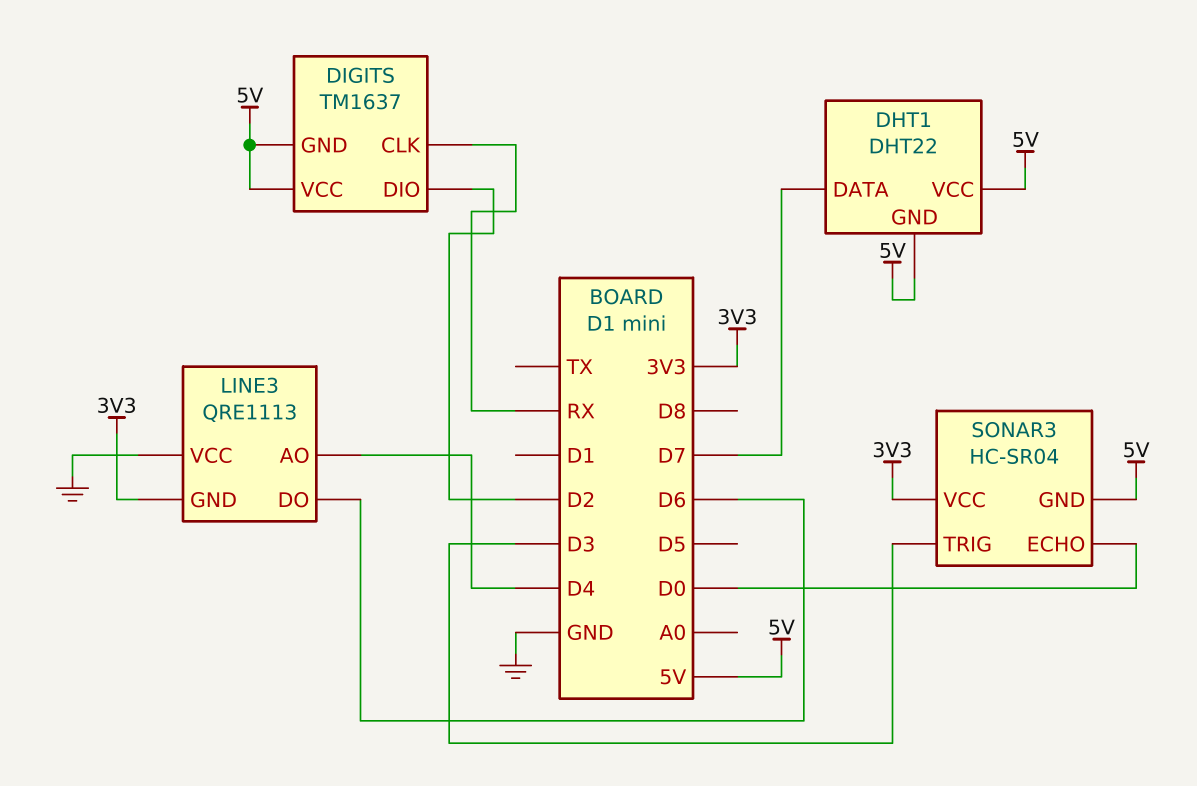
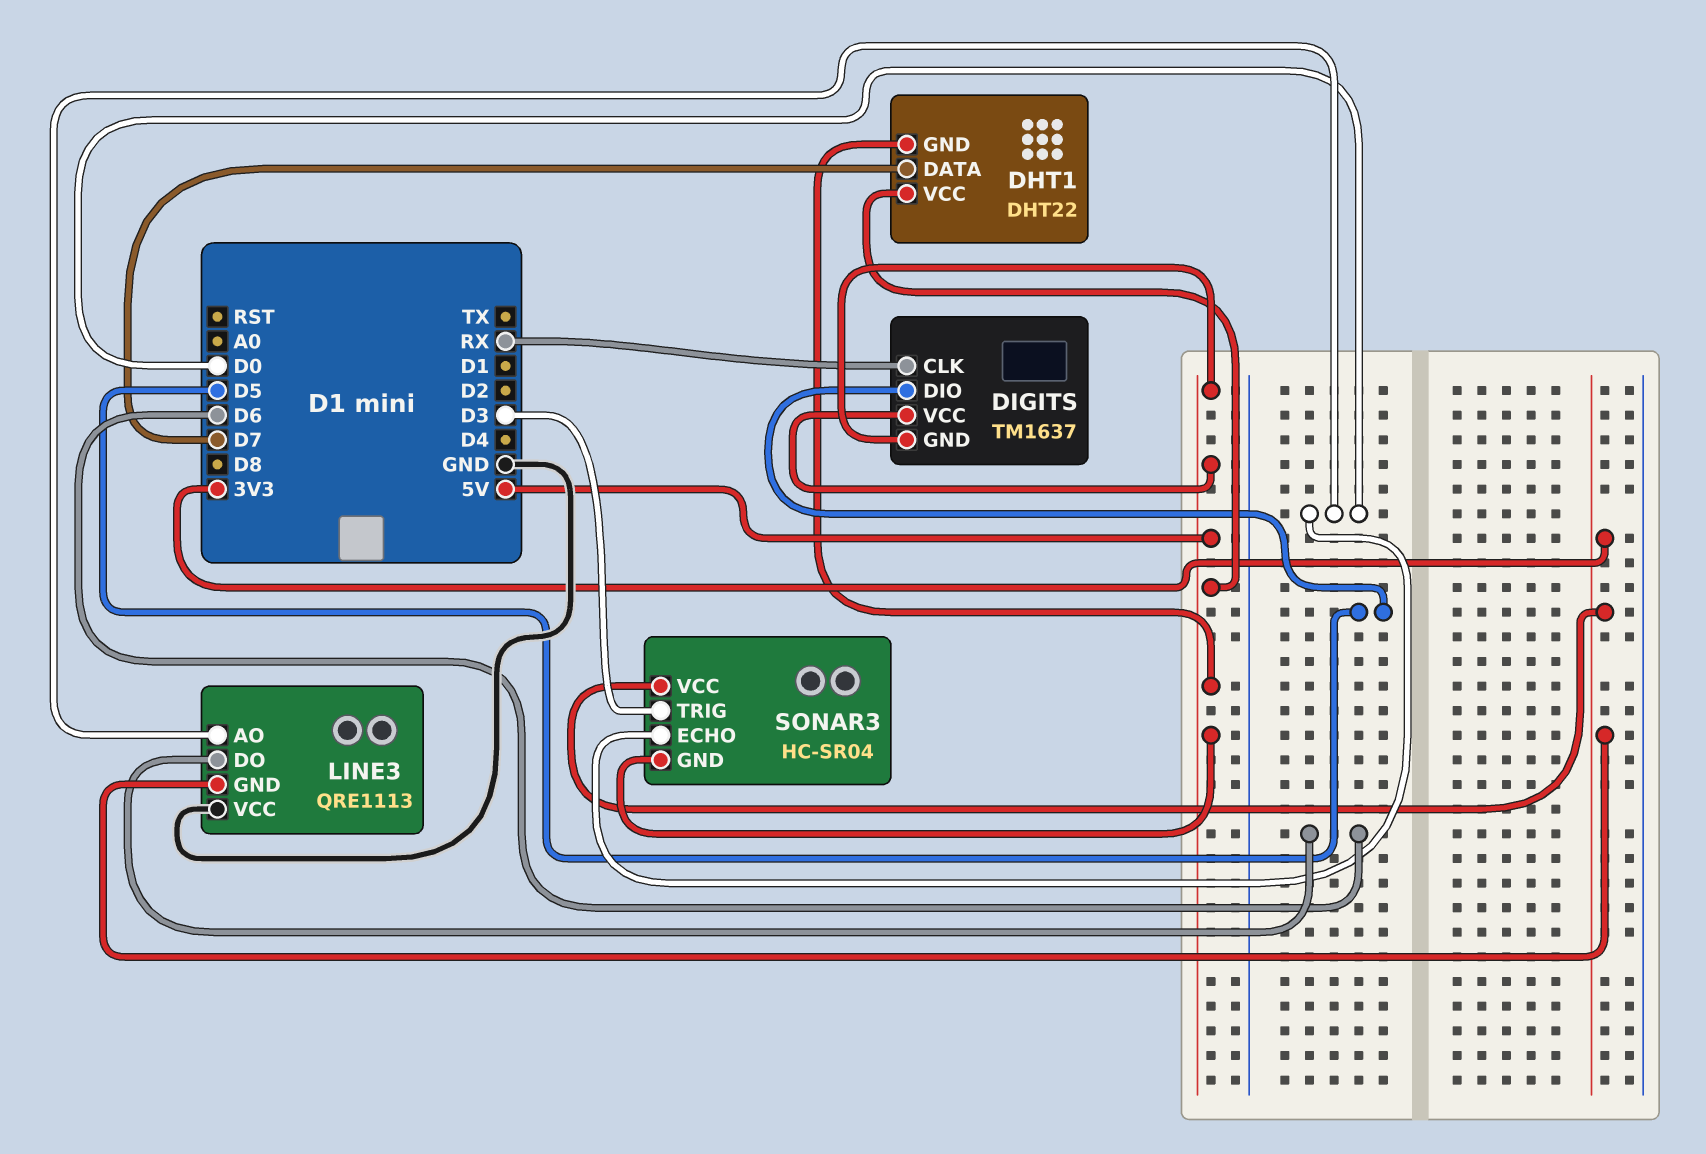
DIGITS pin DIO: D2 -> D5
LINE3 pin AO: D4 -> D0

